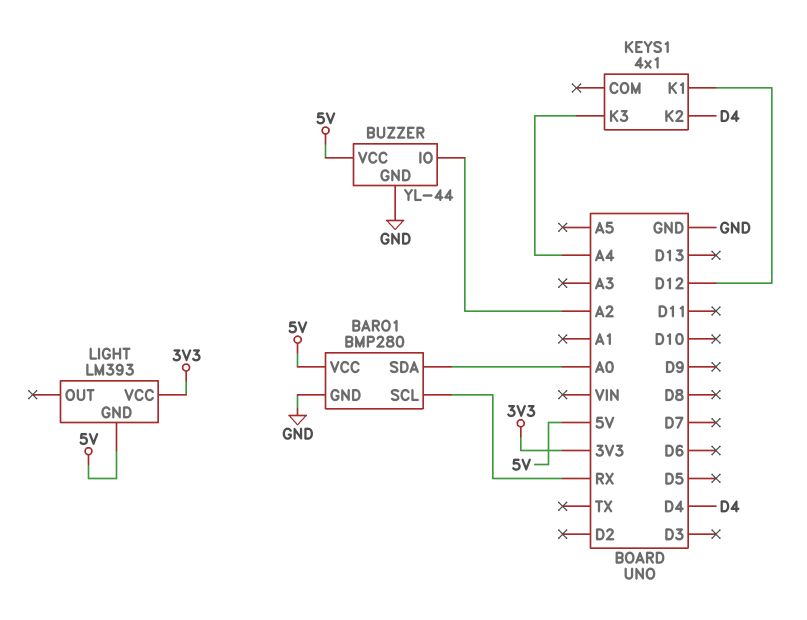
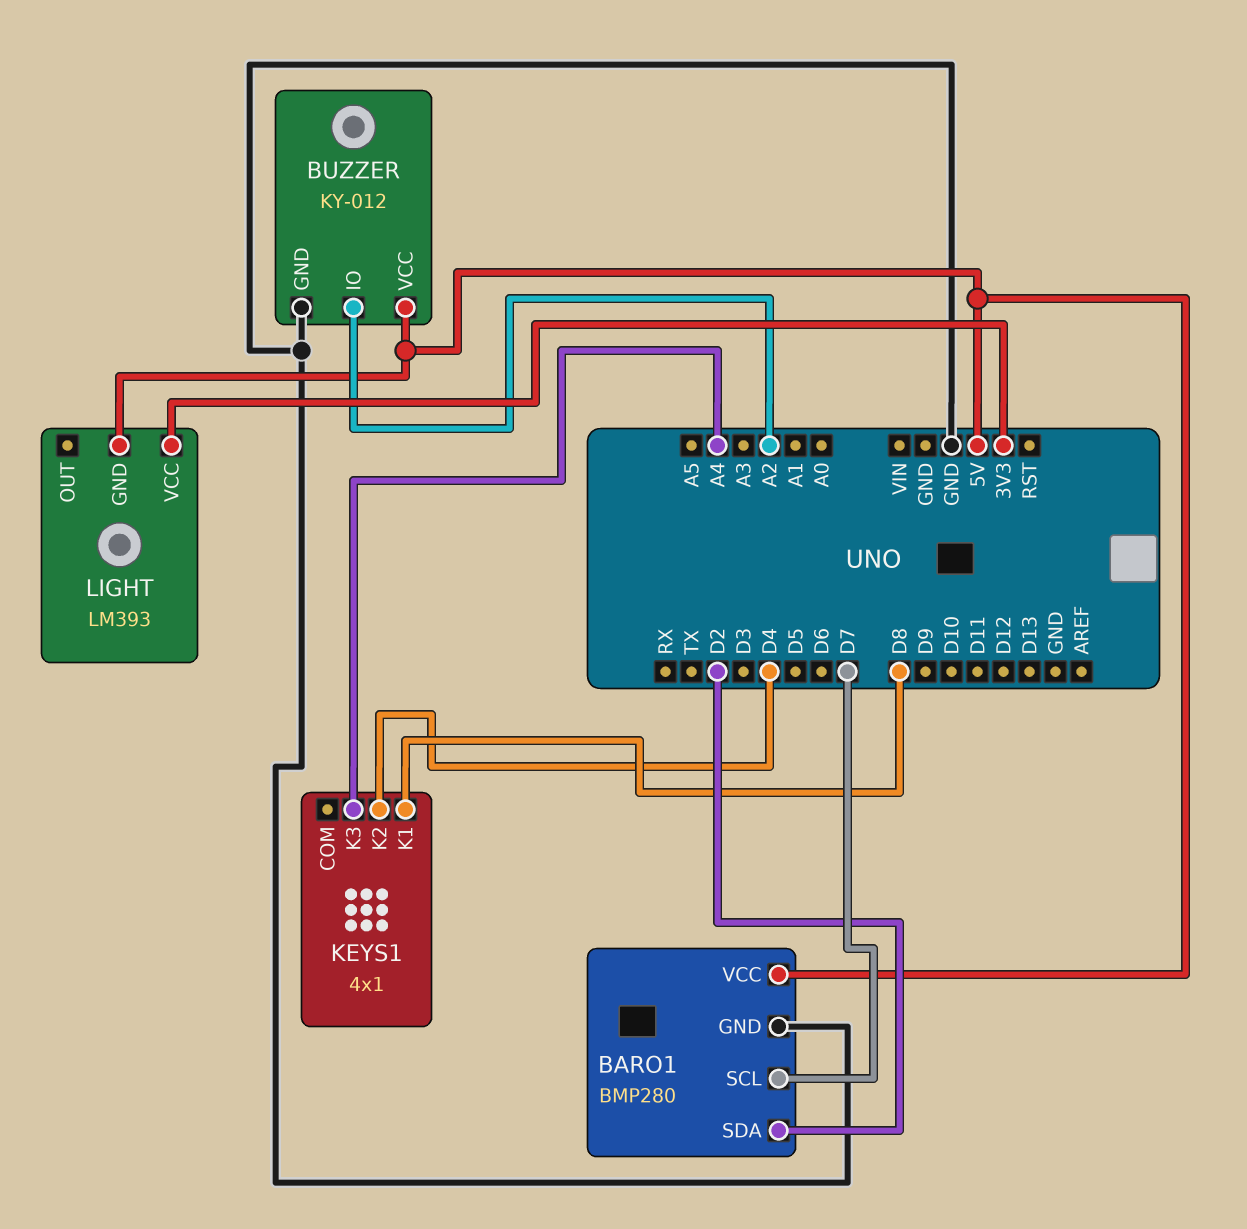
BARO1 pin SCL: RX -> D7
BARO1 pin SDA: A0 -> D2
BUZZER: YL-44 -> KY-012
KEYS1 pin K1: D12 -> D8

